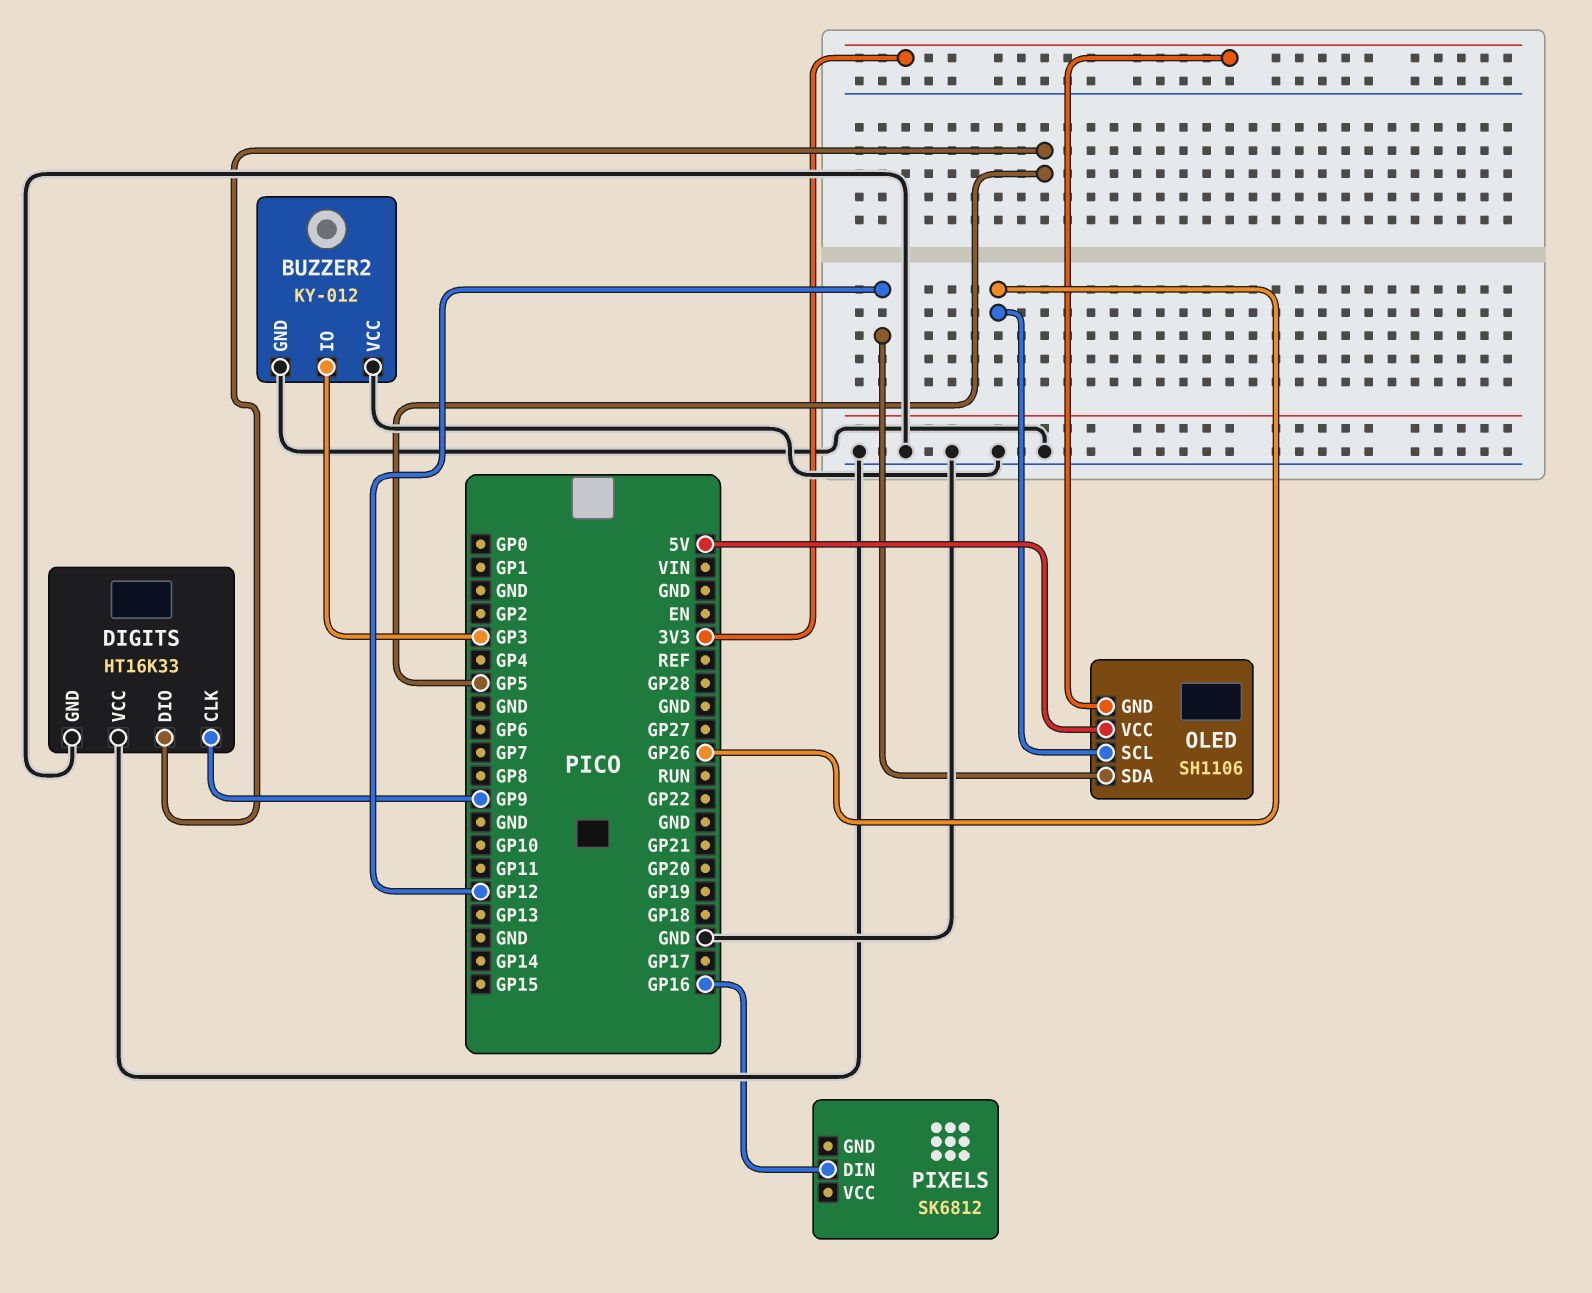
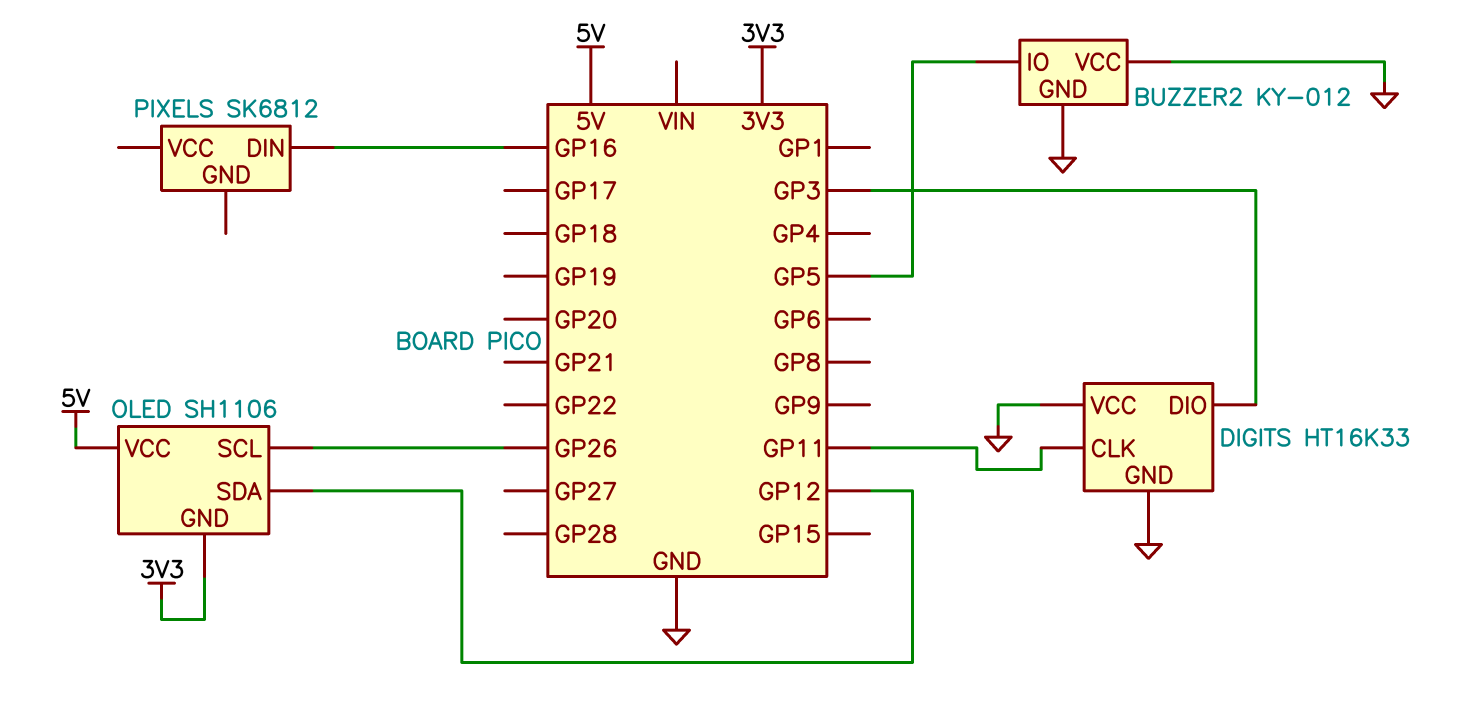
BUZZER2 pin IO: GP3 -> GP5
DIGITS pin CLK: GP9 -> GP11
DIGITS pin DIO: GP5 -> GP3

